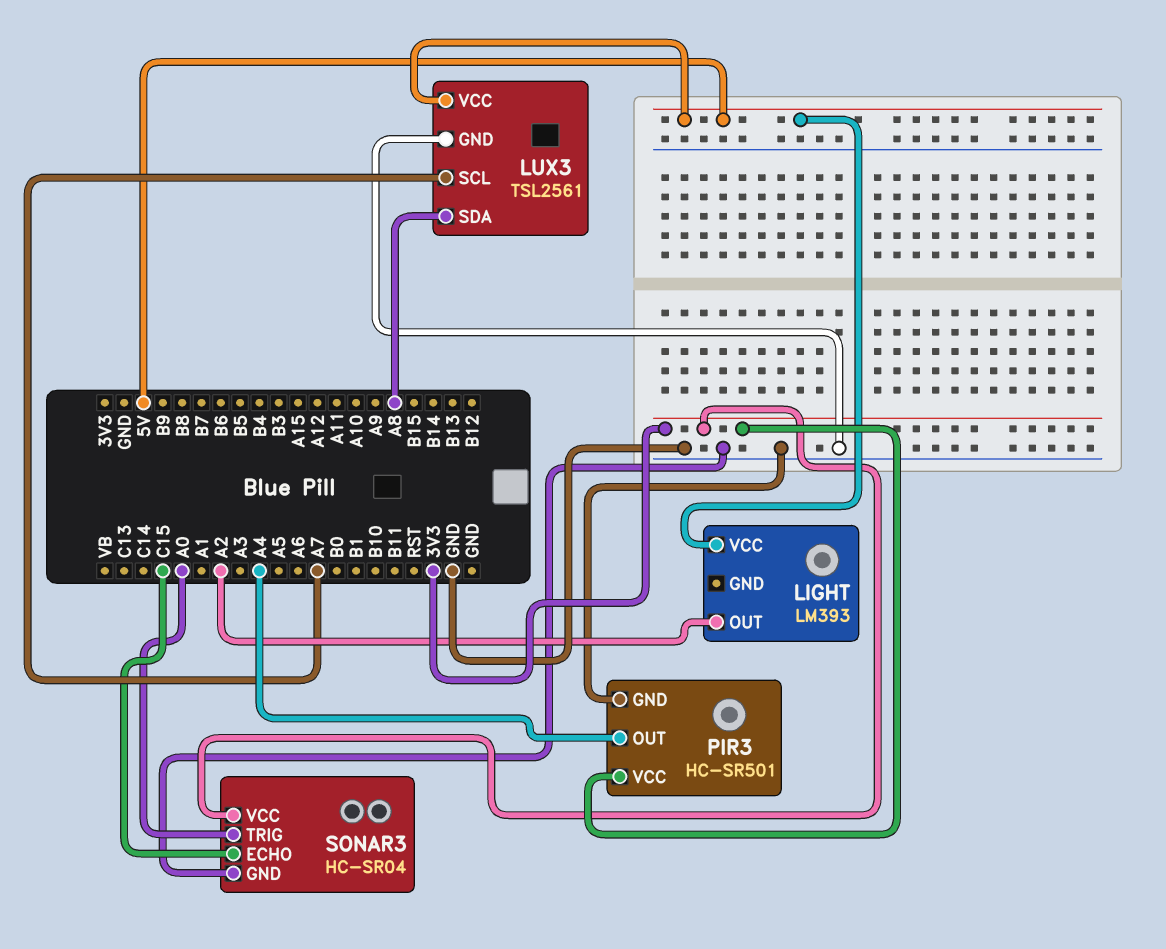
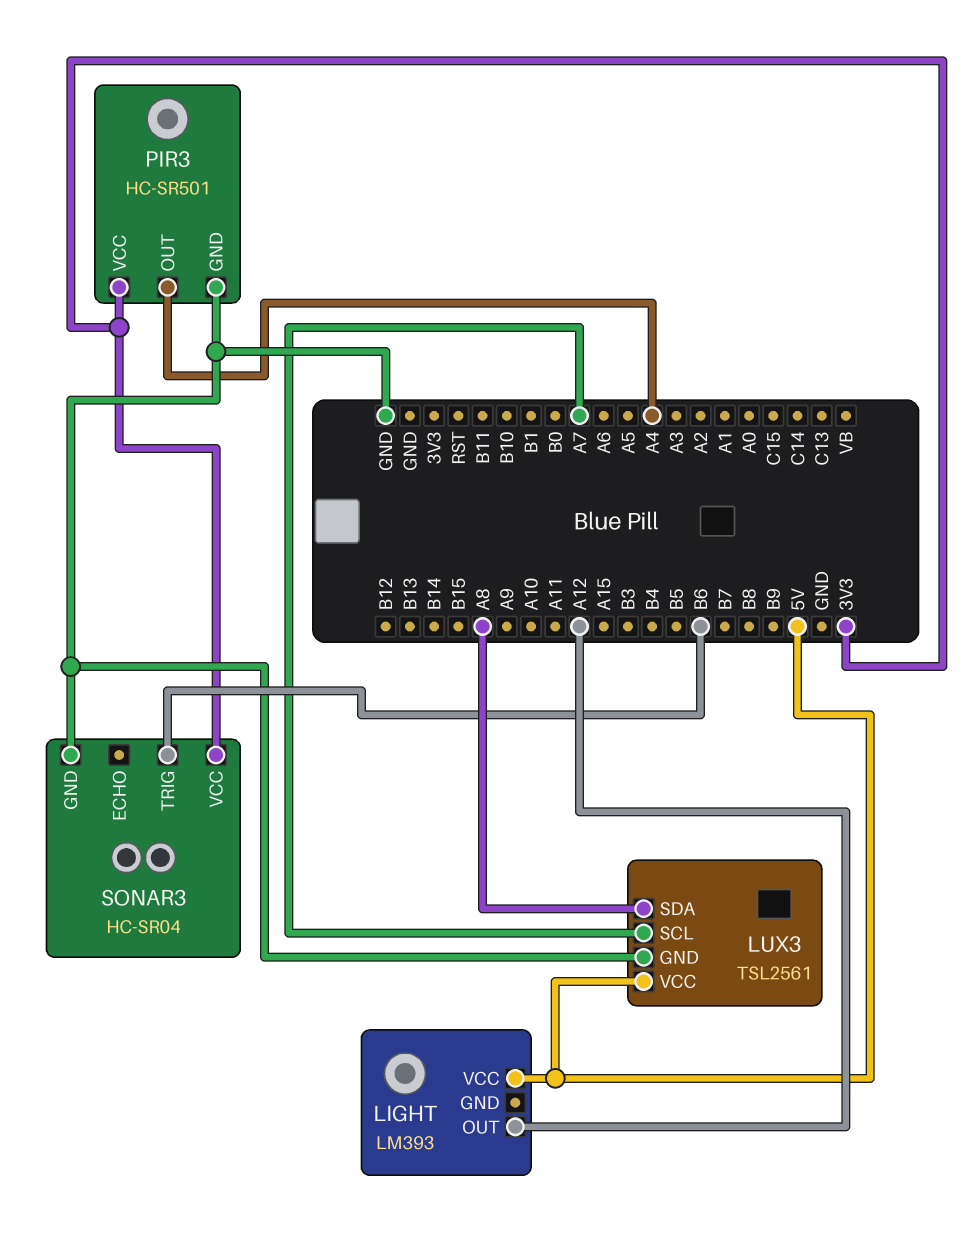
LIGHT pin OUT: A2 -> A12
SONAR3 pin ECHO: C15 -> none
SONAR3 pin TRIG: A0 -> B6

